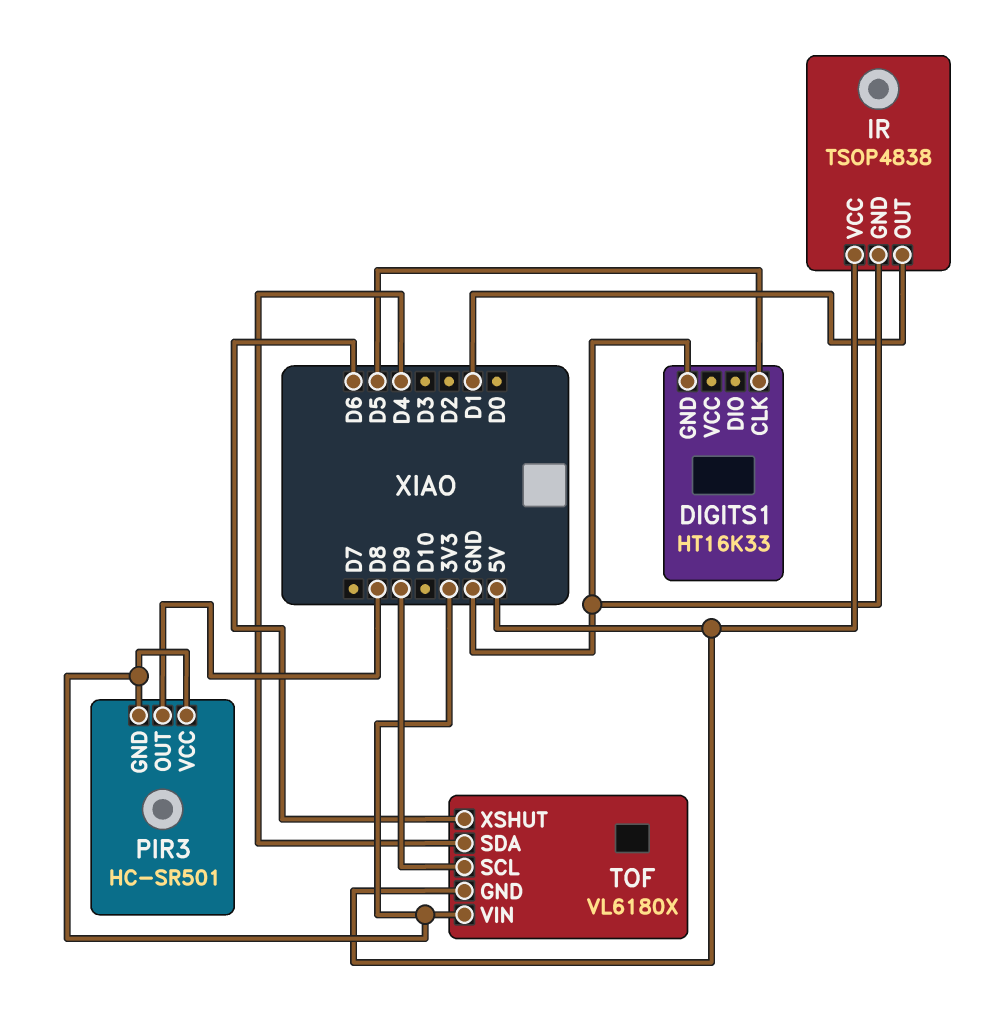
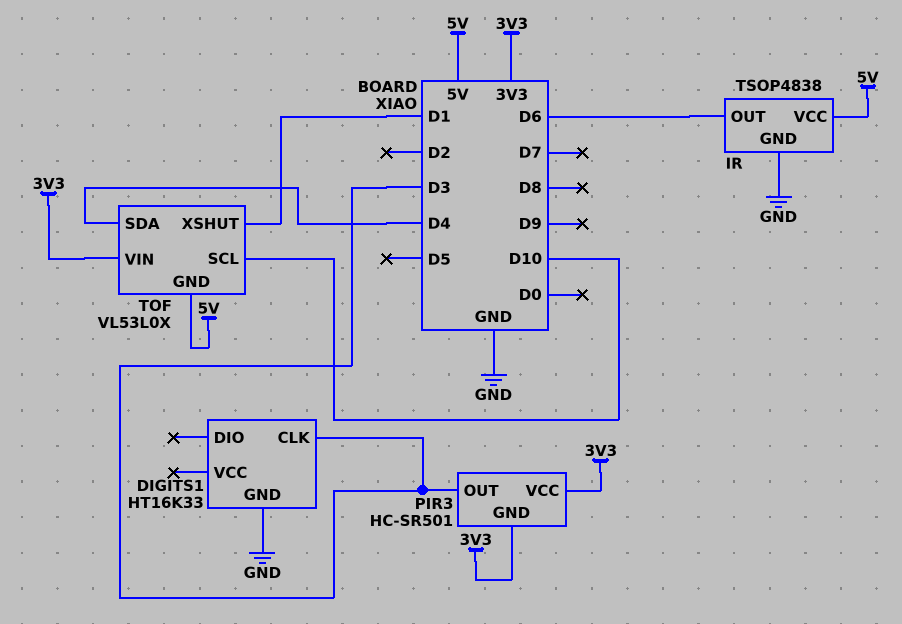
DIGITS1 pin CLK: D5 -> D3
IR pin OUT: D1 -> D6
PIR3 pin OUT: D8 -> D3
TOF: VL6180X -> VL53L0X
TOF pin SCL: D9 -> D10
TOF pin XSHUT: D6 -> D1

